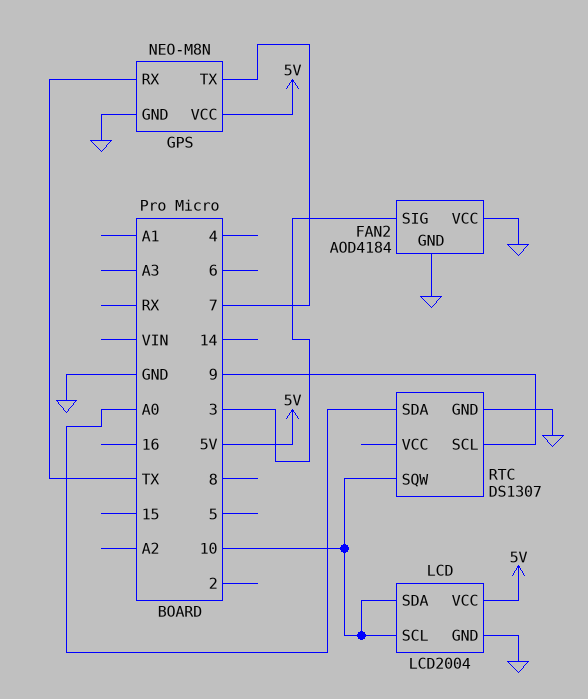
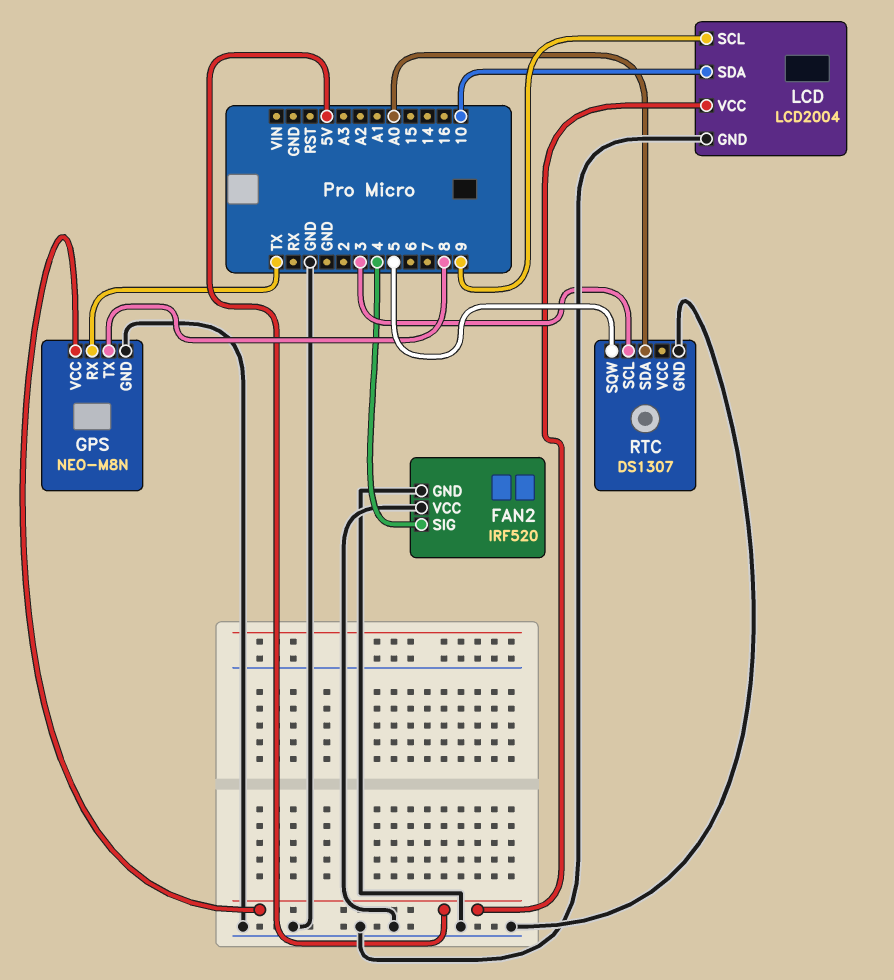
FAN2: AOD4184 -> IRF520
FAN2 pin SIG: 3 -> 4
GPS pin TX: 7 -> 8
LCD pin SCL: 10 -> 9
RTC pin SCL: 9 -> 3
RTC pin SQW: 10 -> 5

